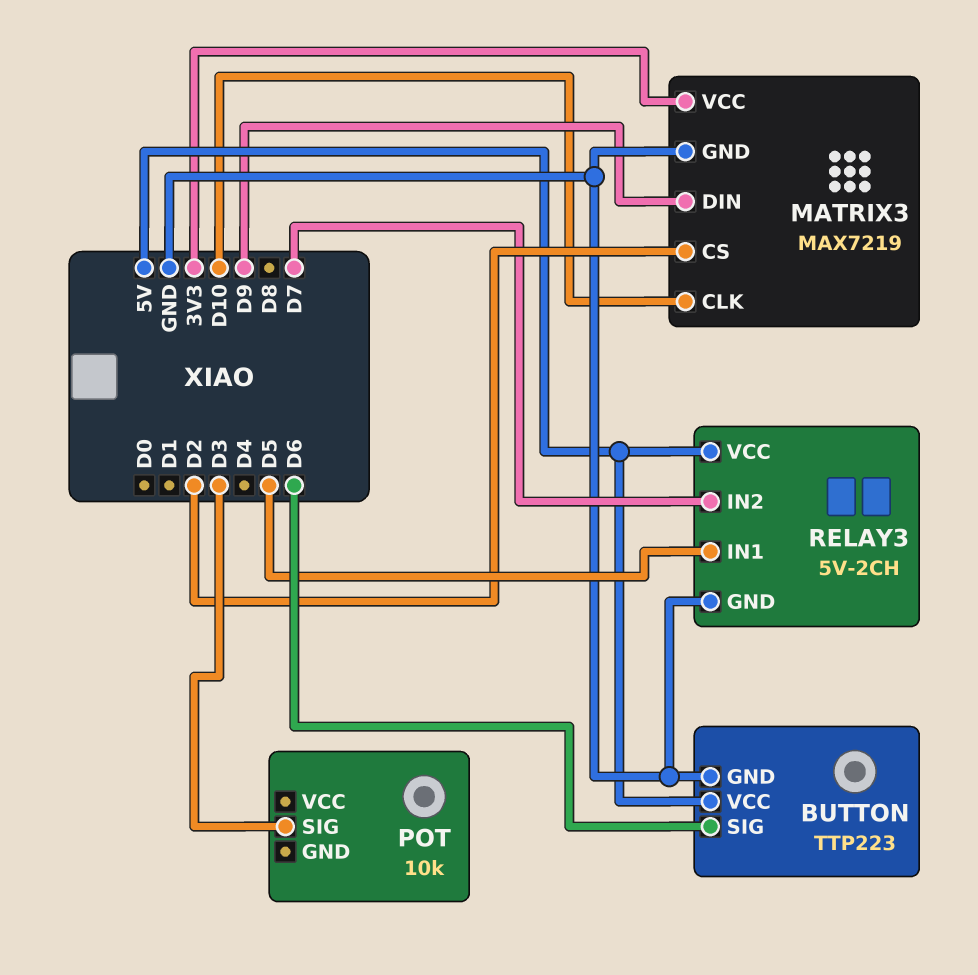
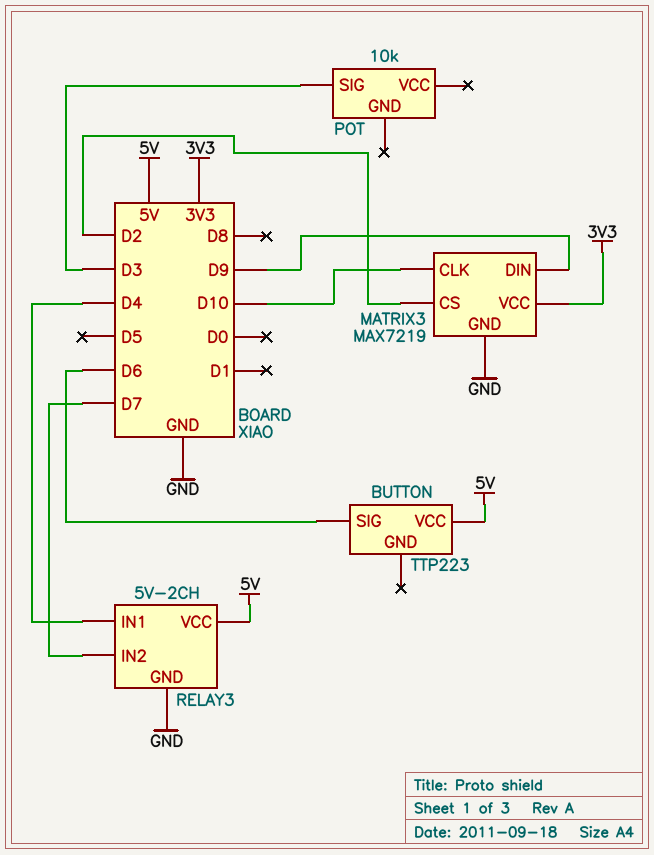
BUTTON pin GND: GND -> none
RELAY3 pin IN1: D5 -> D4

